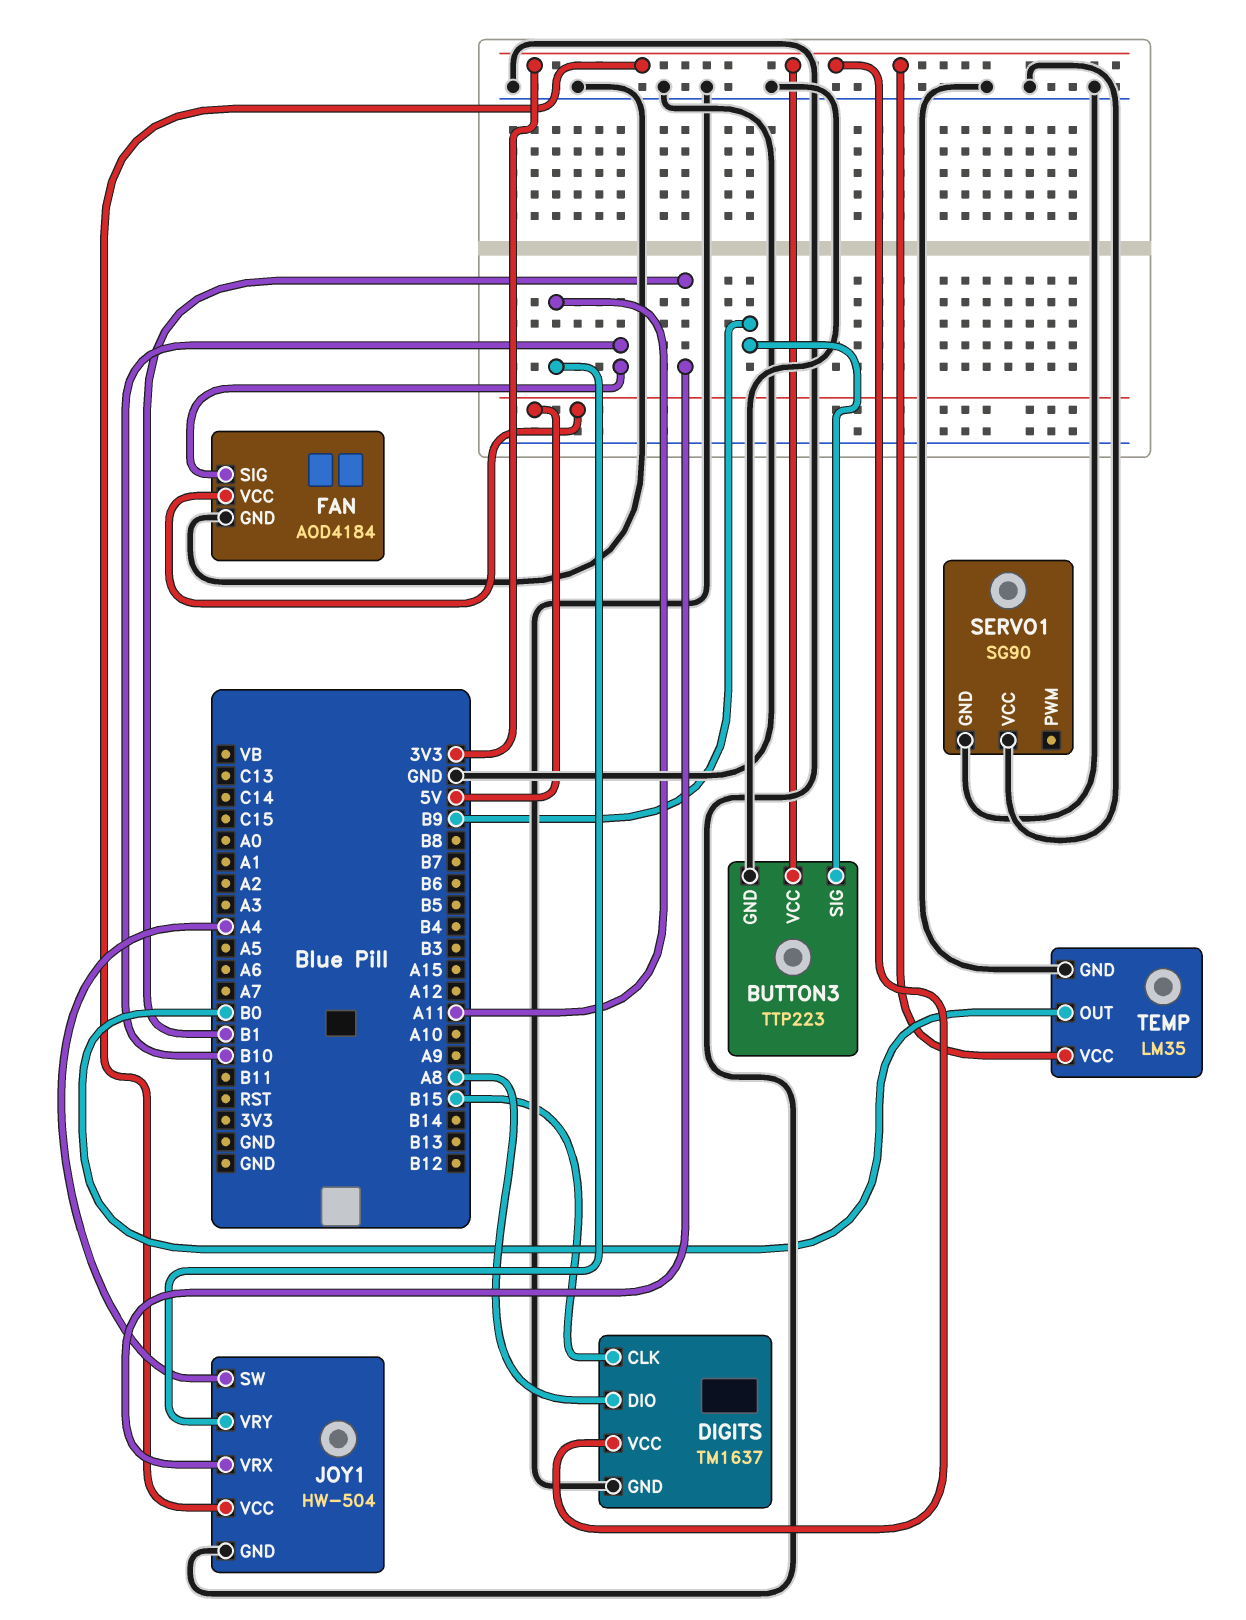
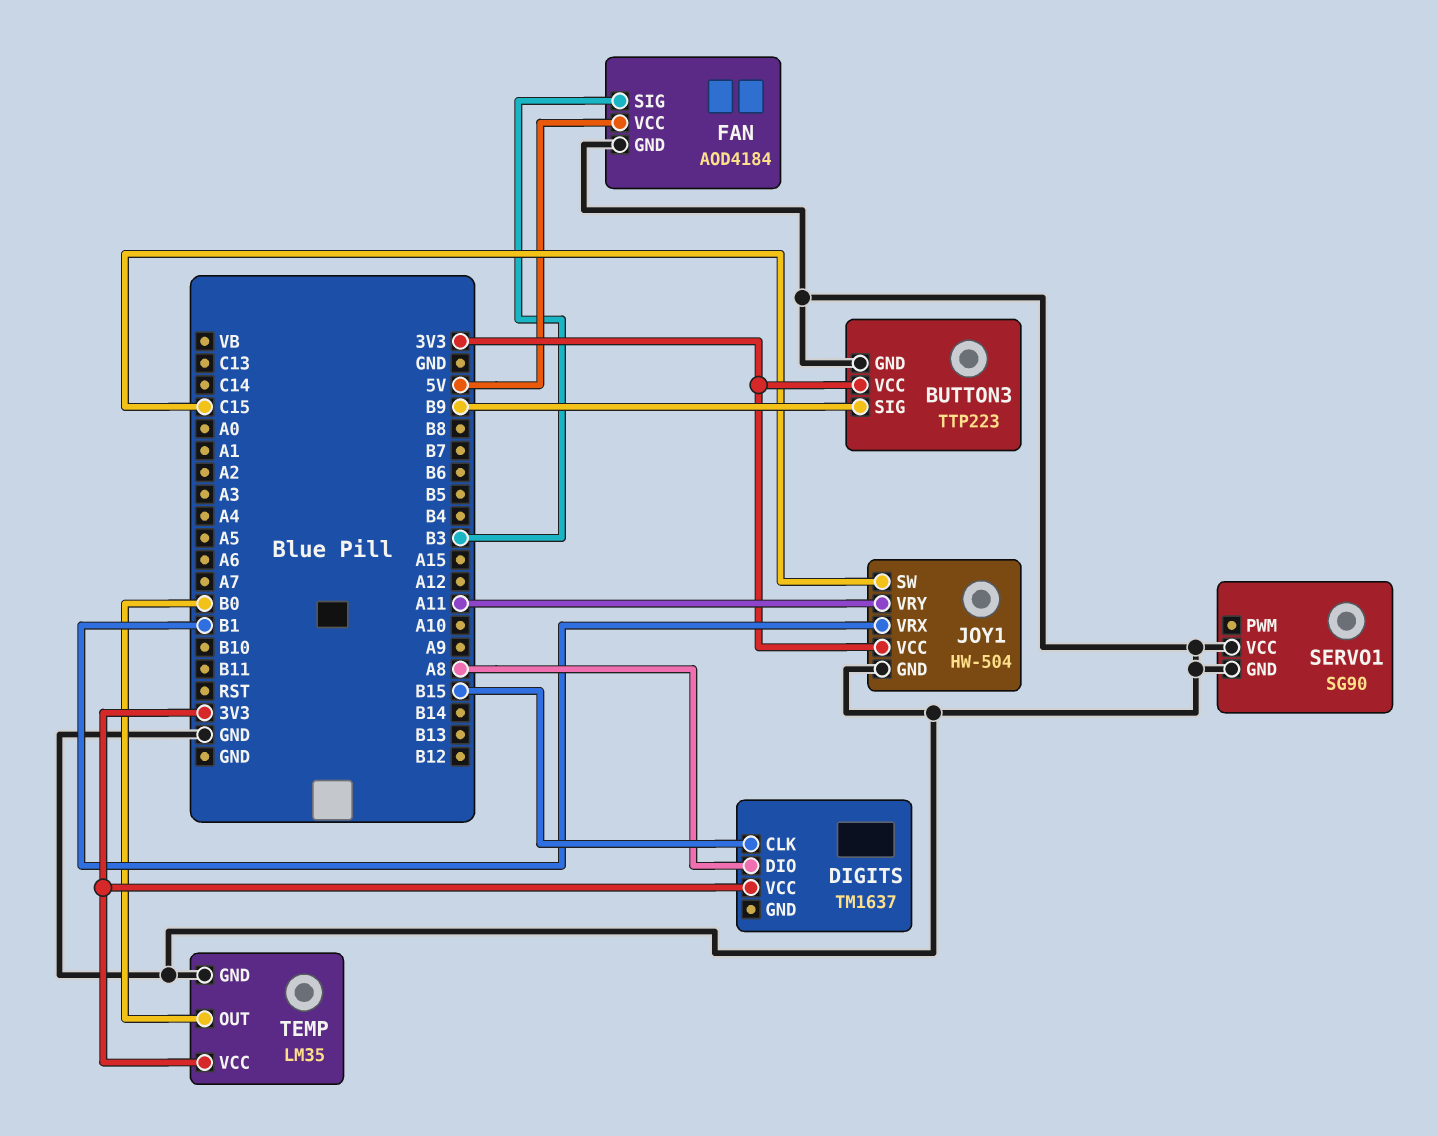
DIGITS pin GND: GND -> none
FAN pin SIG: B10 -> B3
JOY1 pin SW: A4 -> C15

